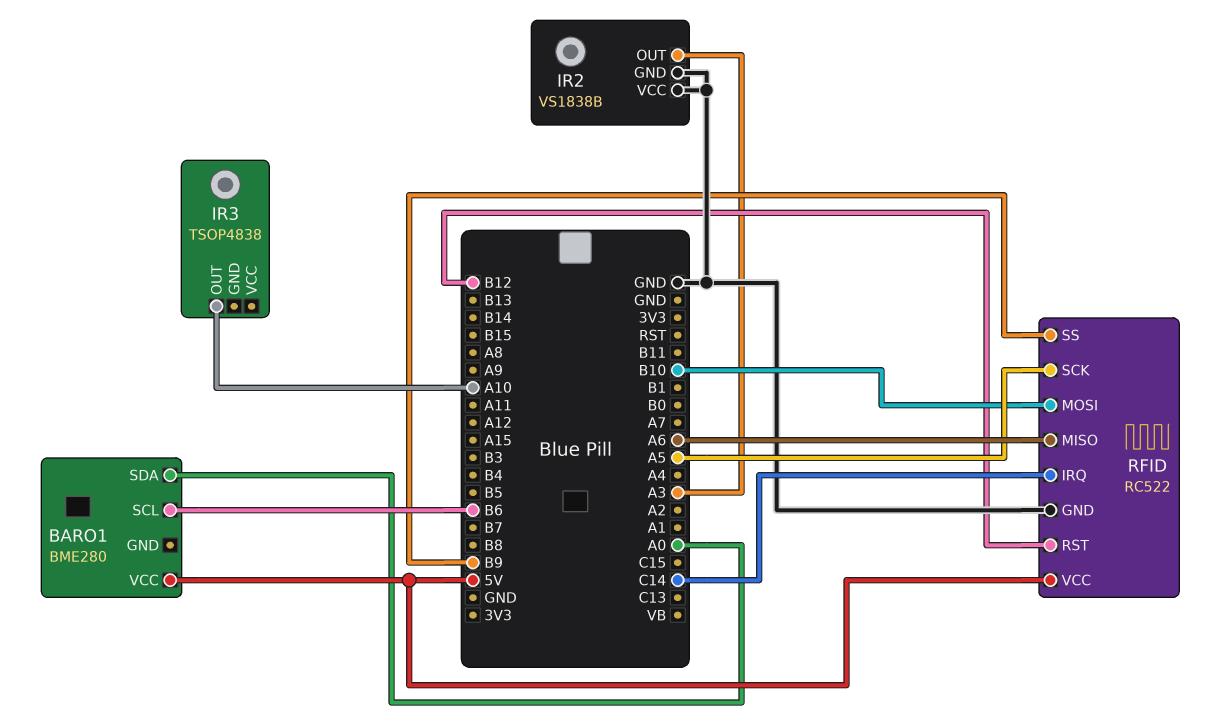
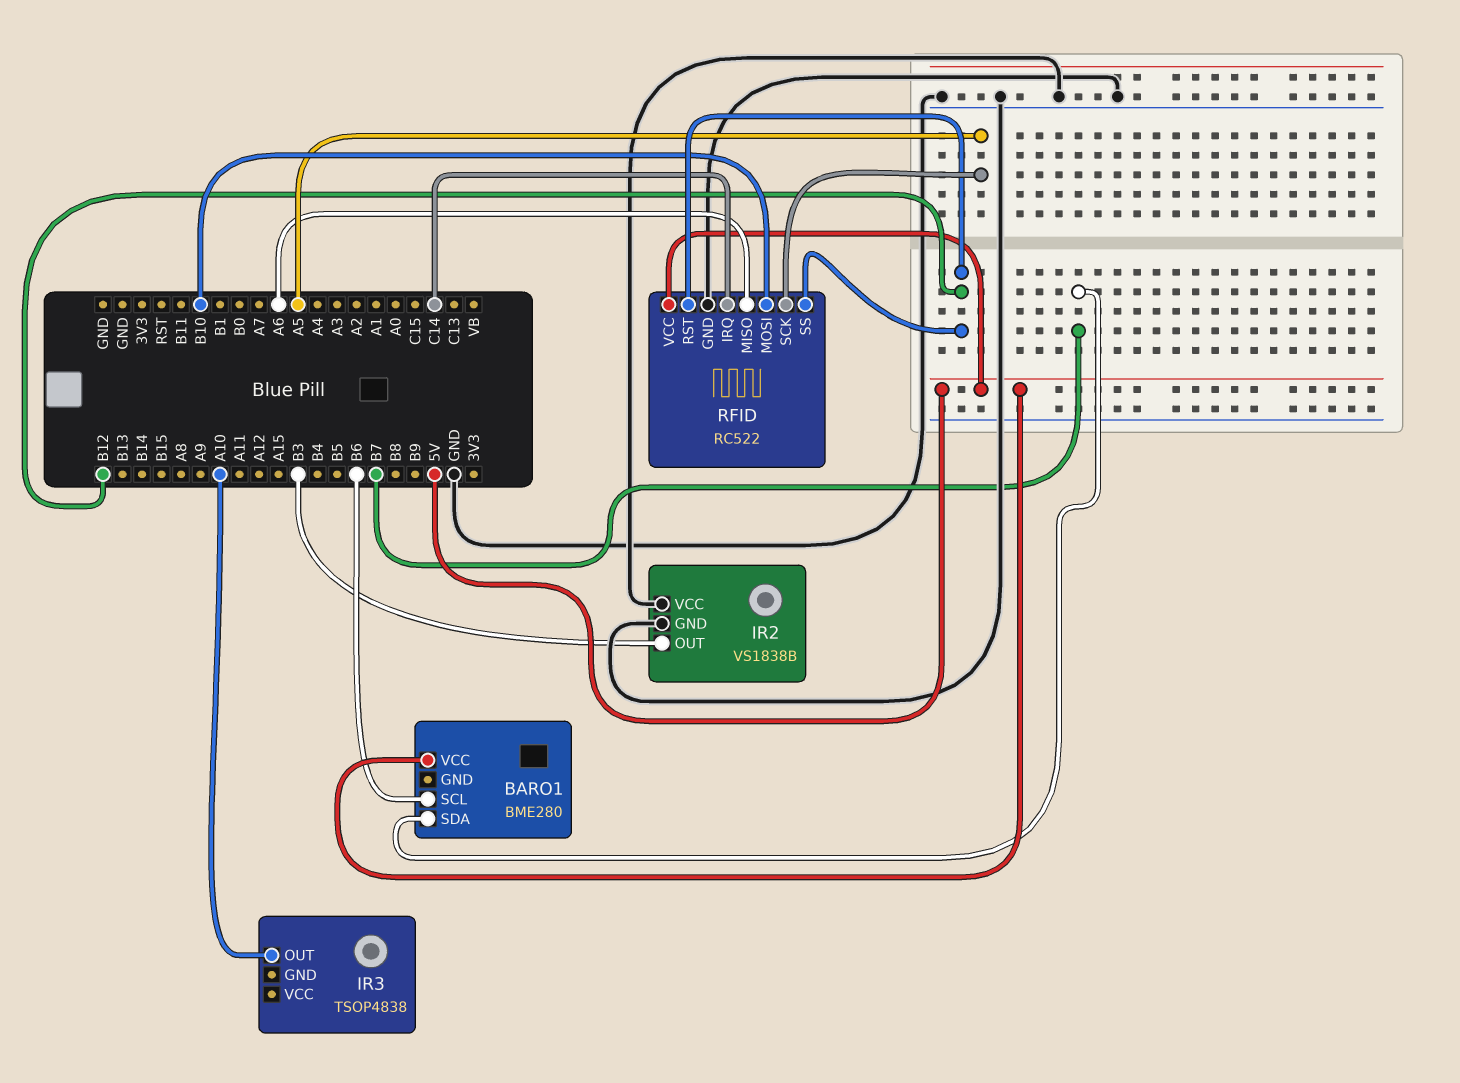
BARO1 pin SDA: A0 -> B7
IR2 pin OUT: A3 -> B3
RFID pin SS: B9 -> B12

